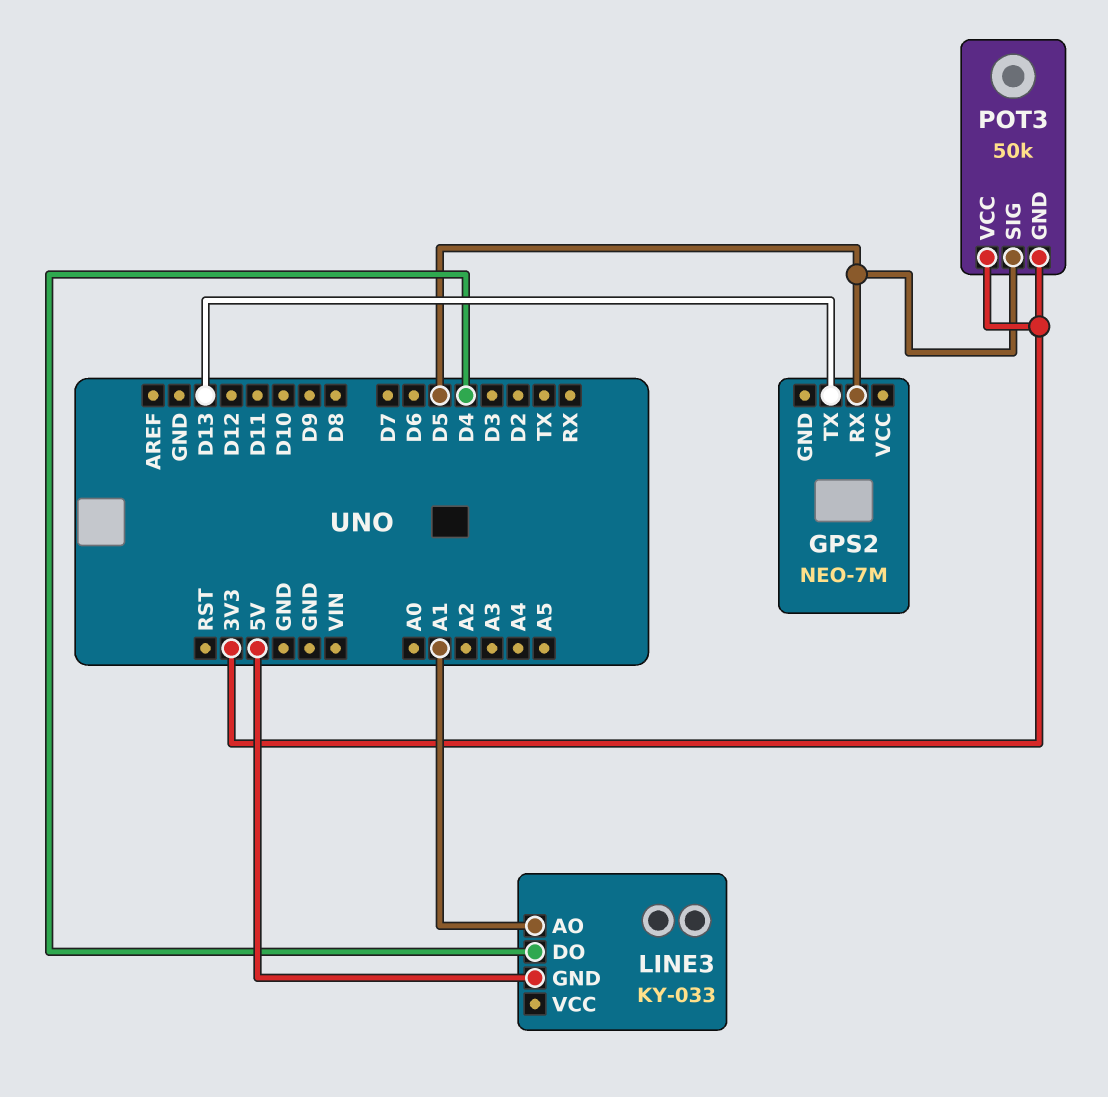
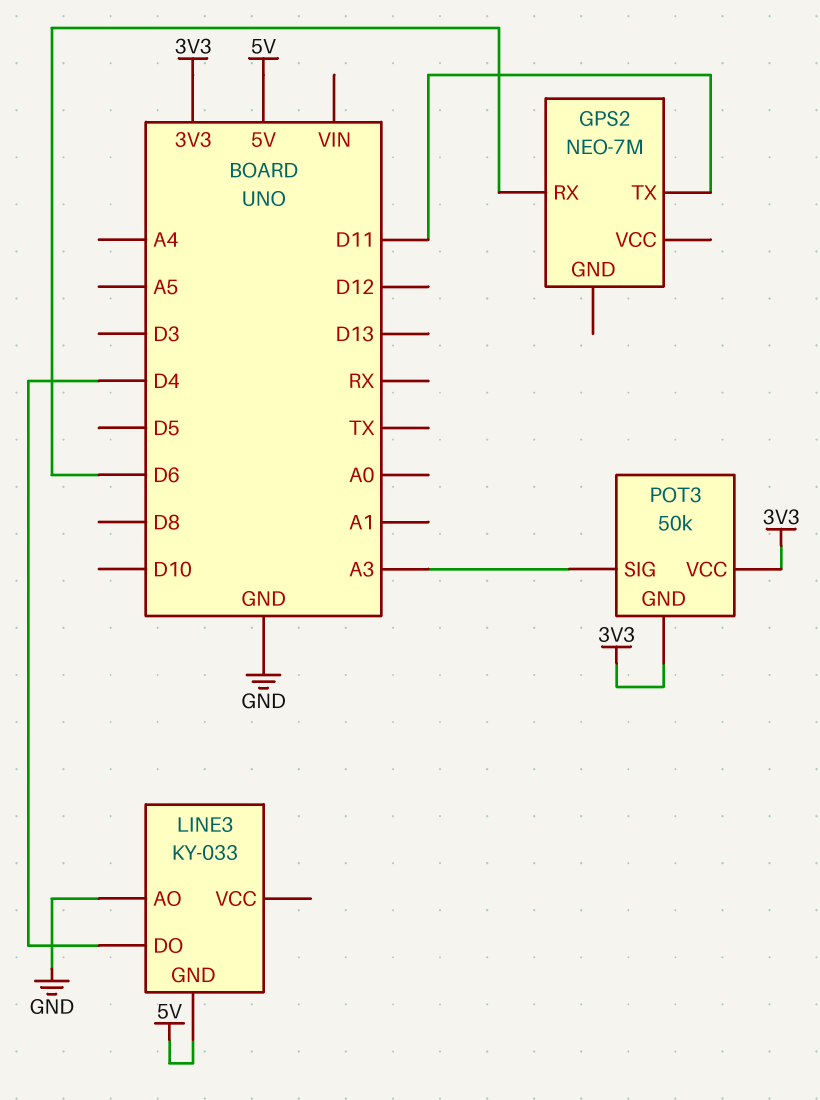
GPS2 pin RX: D5 -> D6
GPS2 pin TX: D13 -> D11
LINE3 pin AO: A1 -> GND
POT3 pin SIG: D5 -> A3

